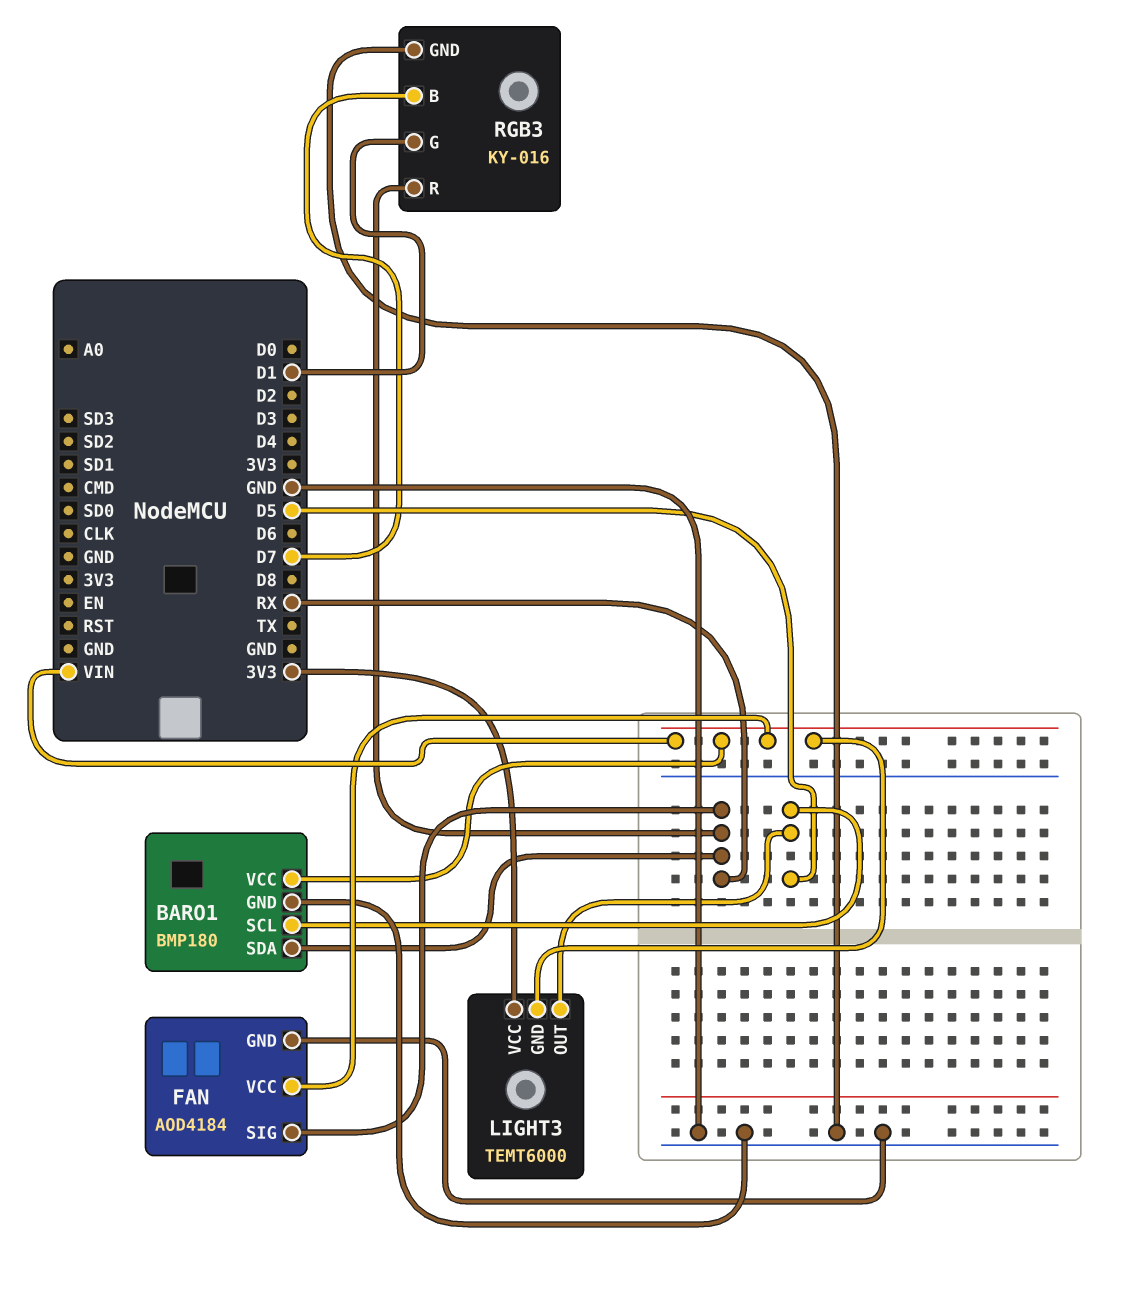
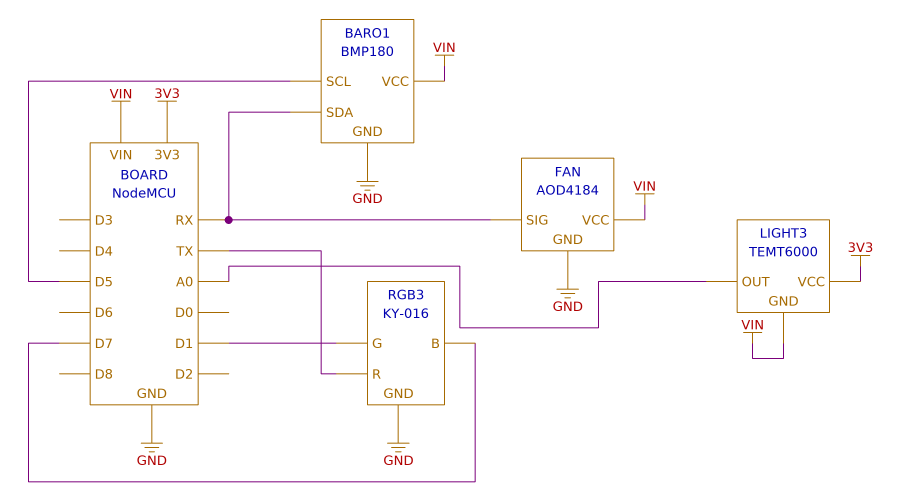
LIGHT3 pin OUT: D5 -> A0
RGB3 pin R: RX -> TX

